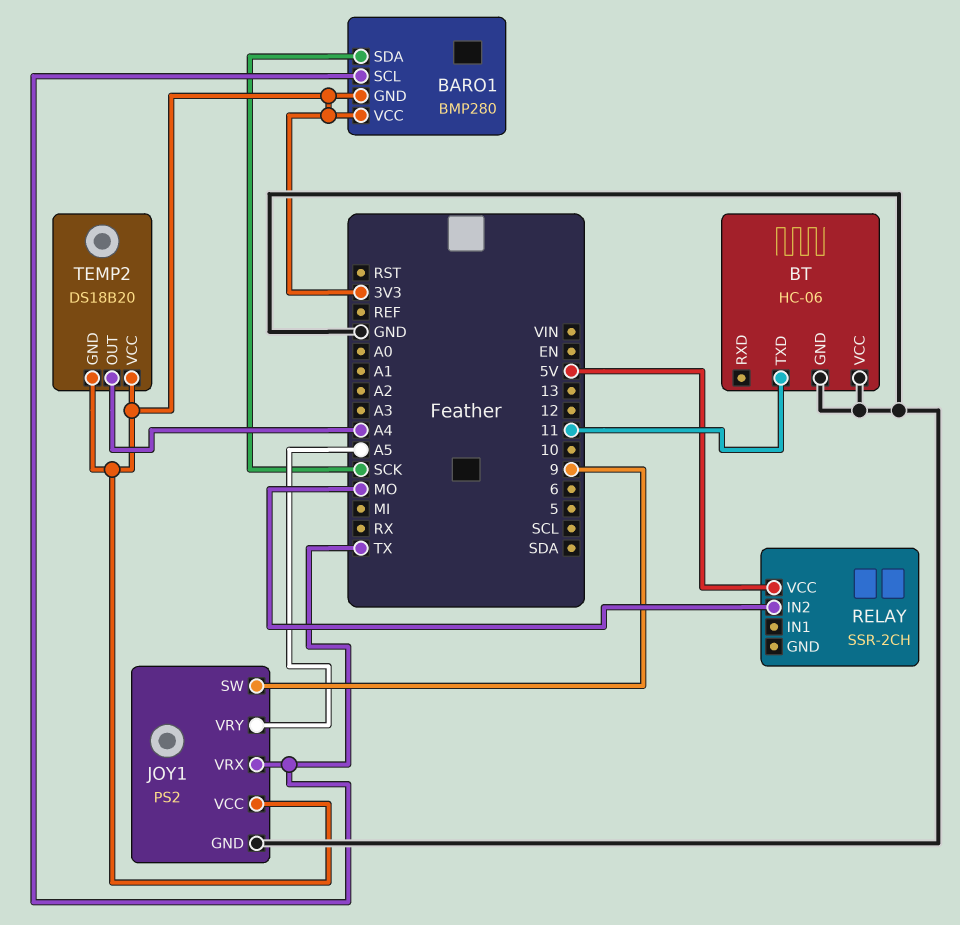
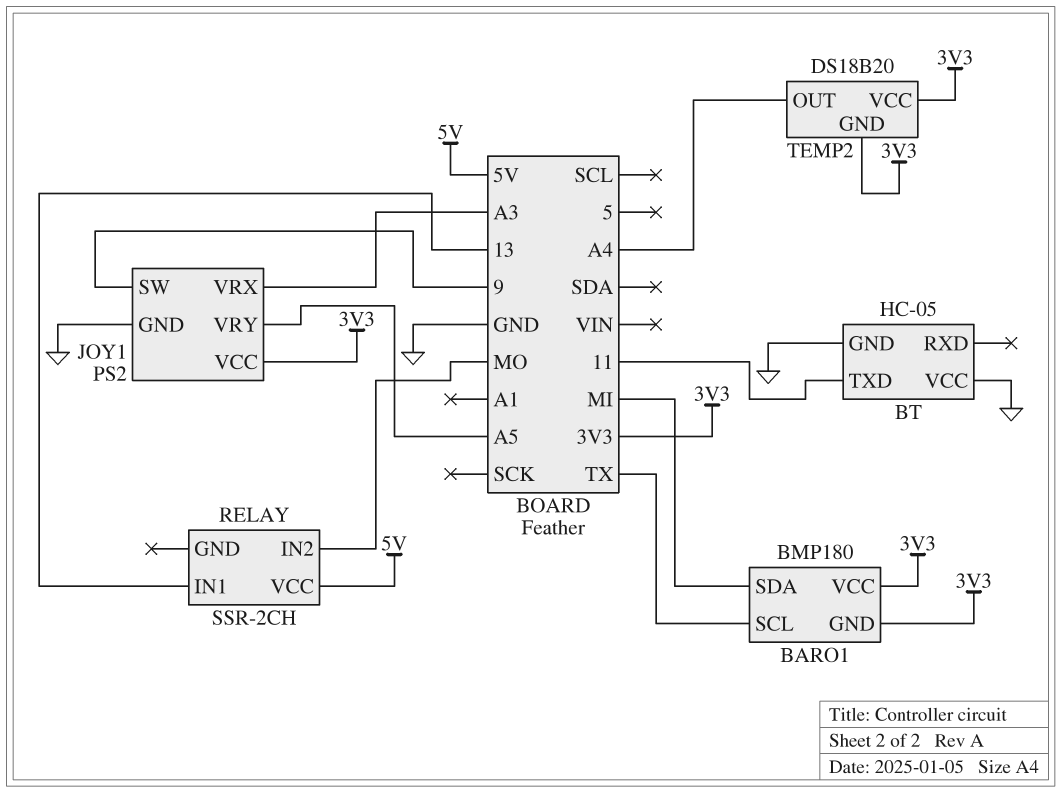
BARO1: BMP280 -> BMP180
BARO1 pin SDA: SCK -> MI
BT: HC-06 -> HC-05
JOY1 pin VRX: TX -> A3
RELAY pin IN1: none -> 13

